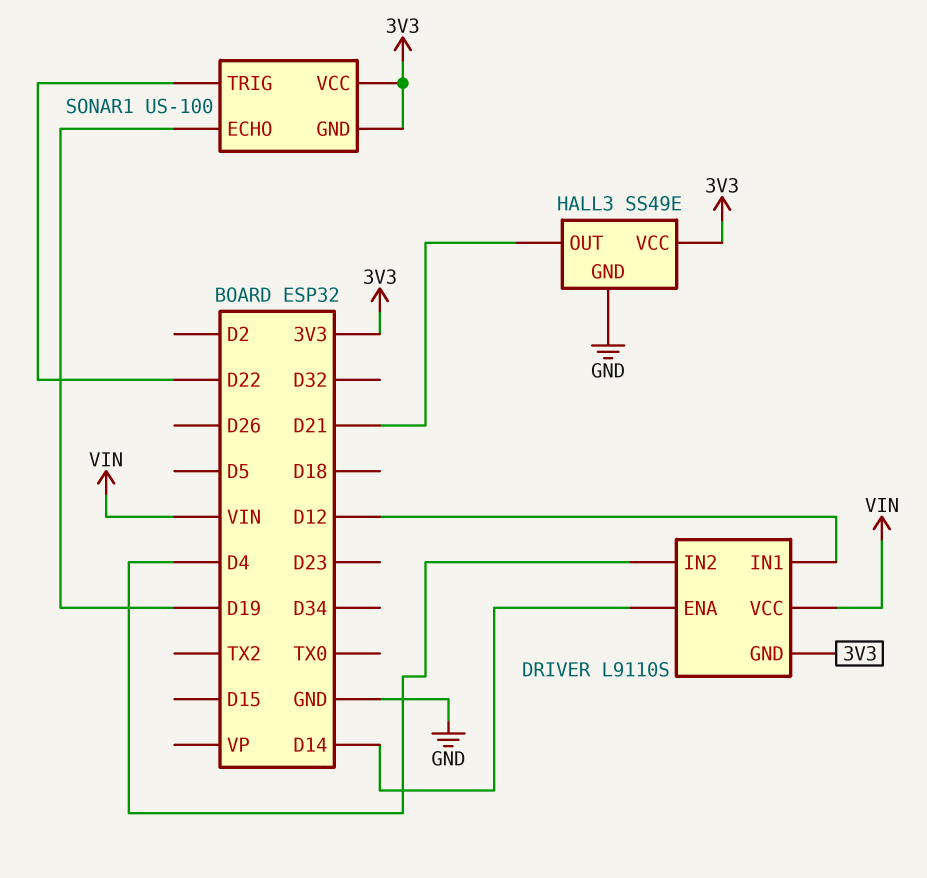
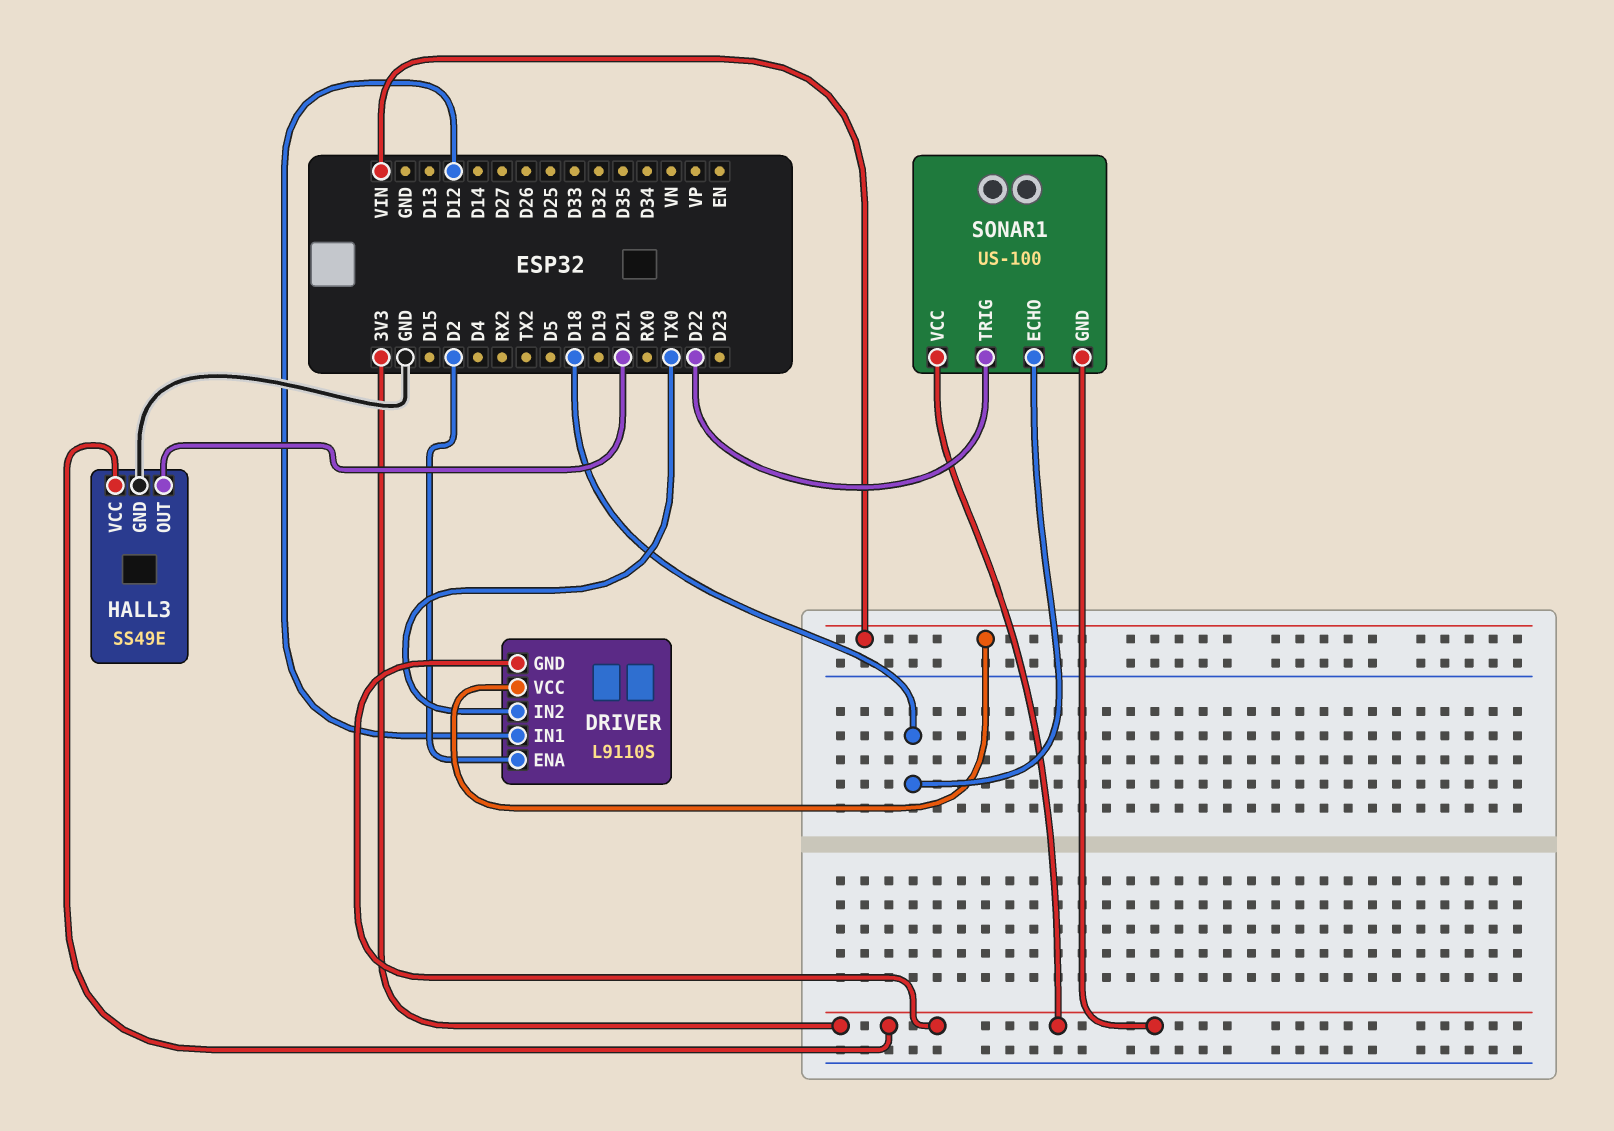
DRIVER pin ENA: D14 -> D2
DRIVER pin IN2: D4 -> TX0
SONAR1 pin ECHO: D19 -> D18

